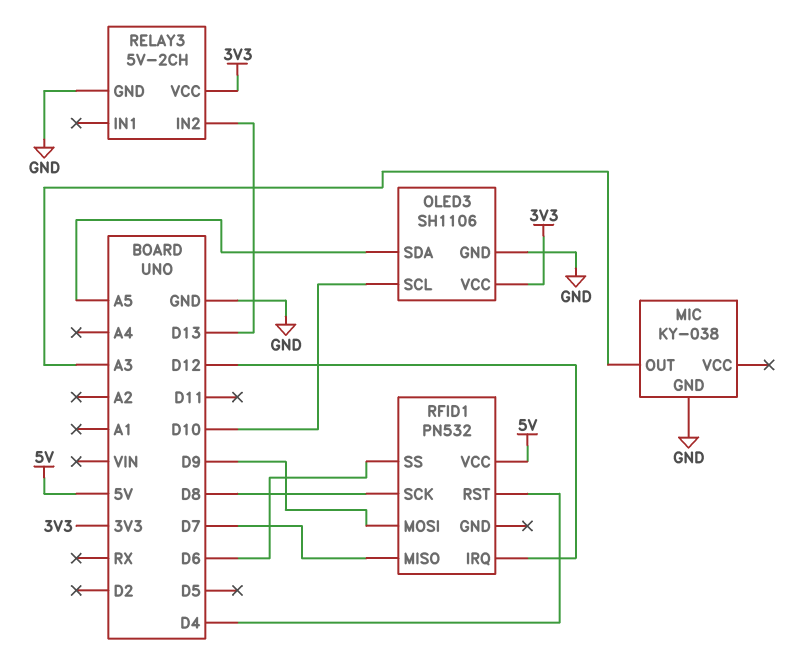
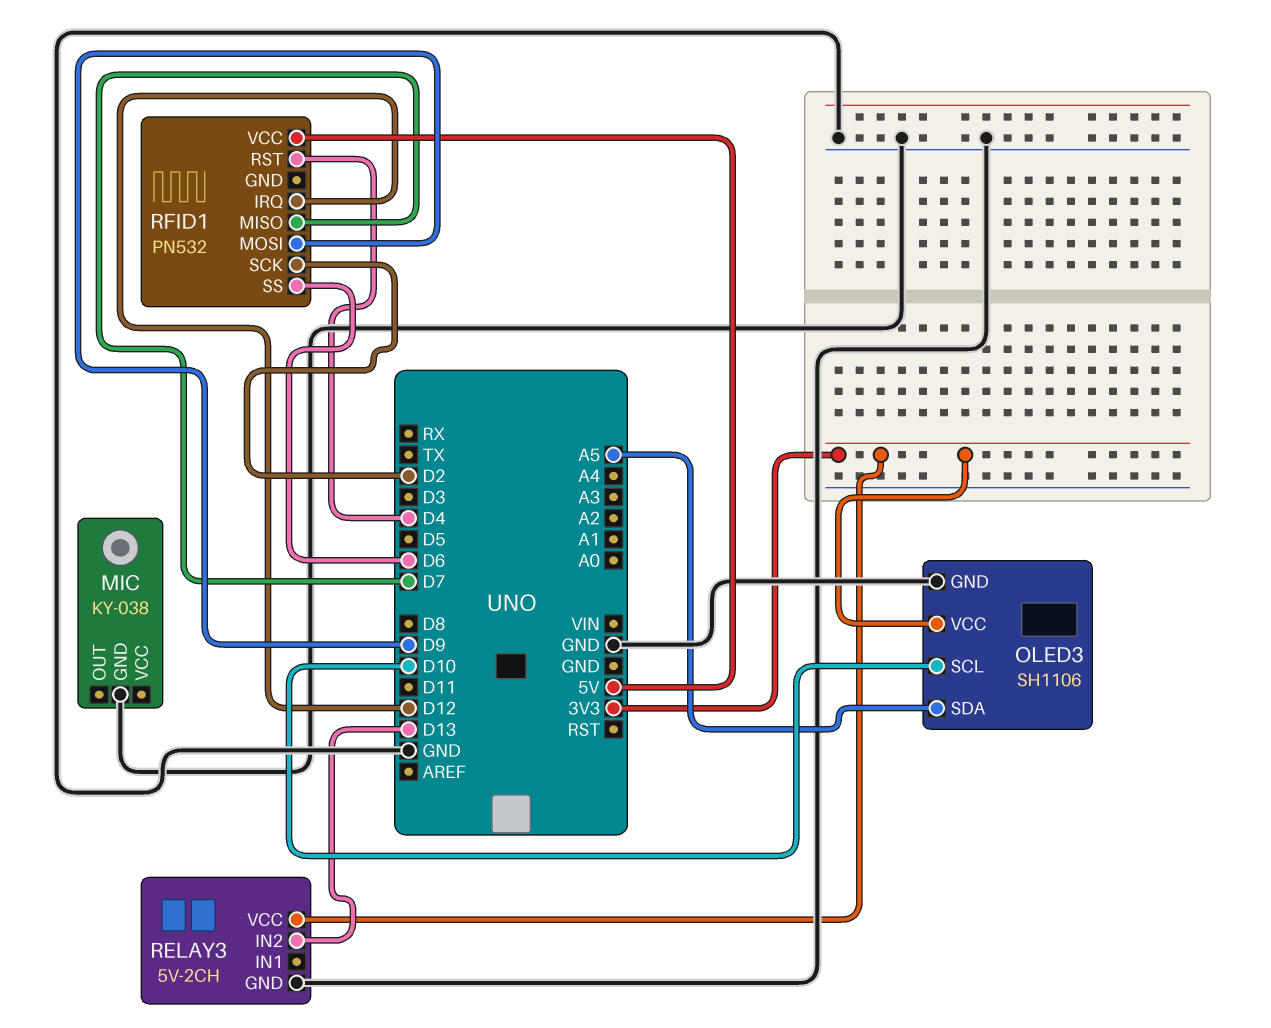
MIC pin OUT: A3 -> none
RFID1 pin SCK: D8 -> D2

